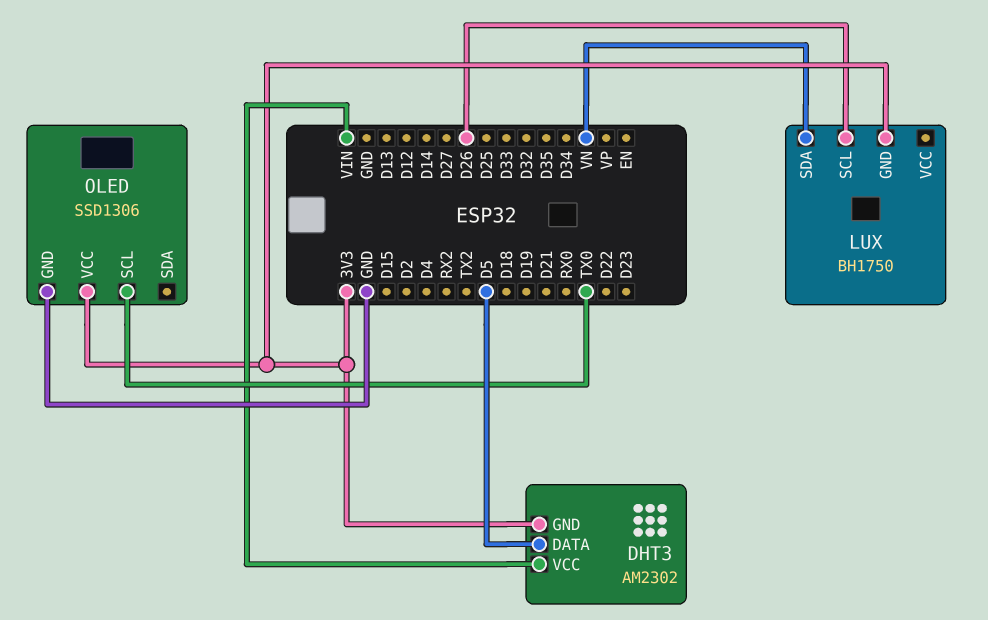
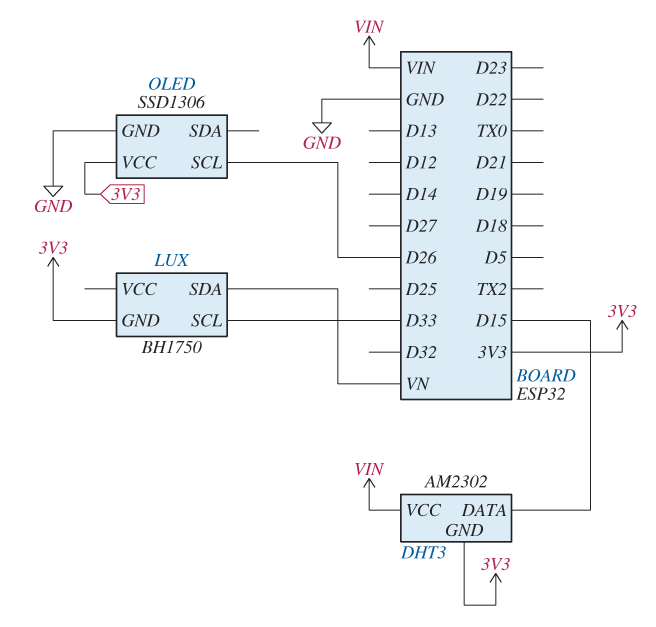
DHT3 pin DATA: D5 -> D15
LUX pin SCL: D26 -> D33
OLED pin SCL: TX0 -> D26

